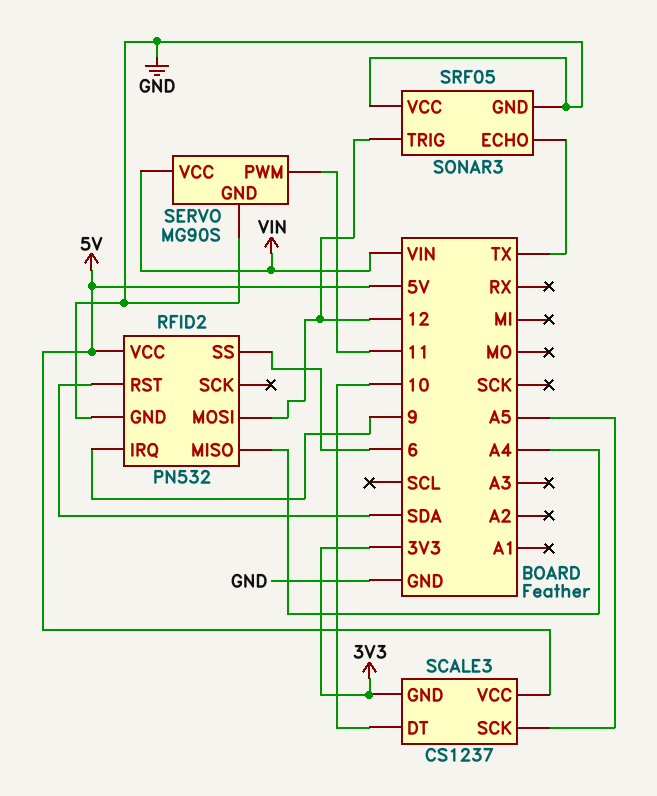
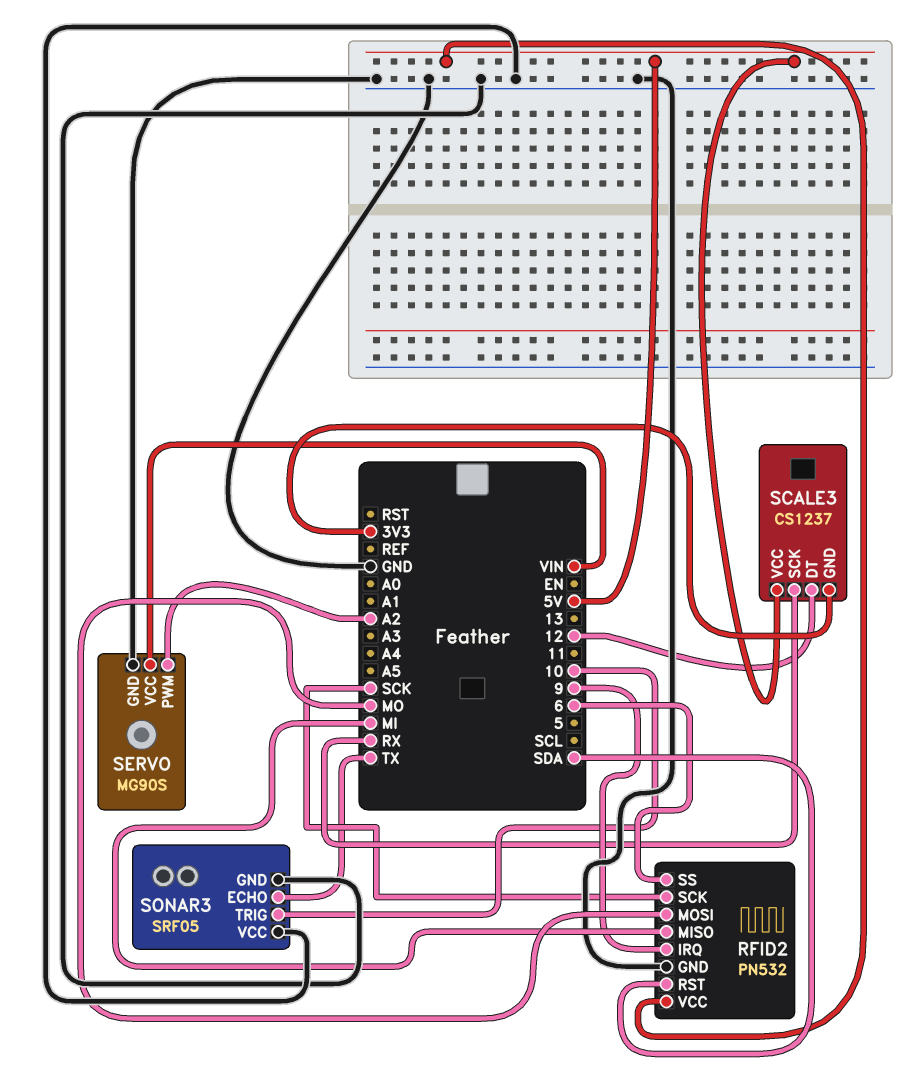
RFID2 pin MISO: A4 -> MI
RFID2 pin MOSI: 12 -> MO
RFID2 pin SCK: none -> SCK
SCALE3 pin DT: 10 -> 12
SCALE3 pin SCK: A5 -> RX
SERVO pin PWM: 11 -> A2
SONAR3 pin TRIG: 12 -> 10

